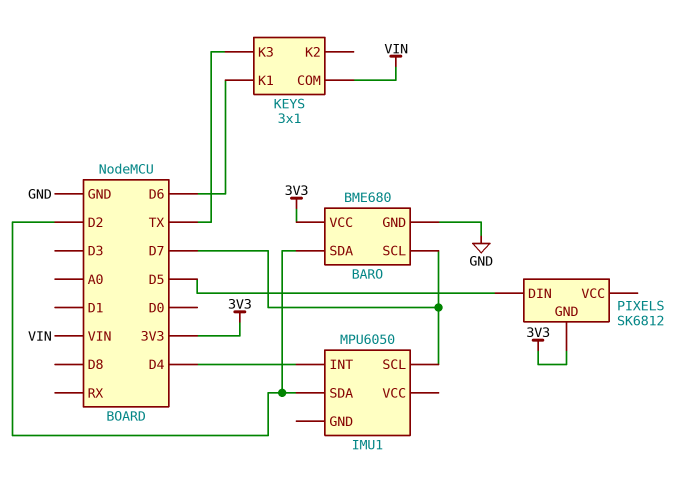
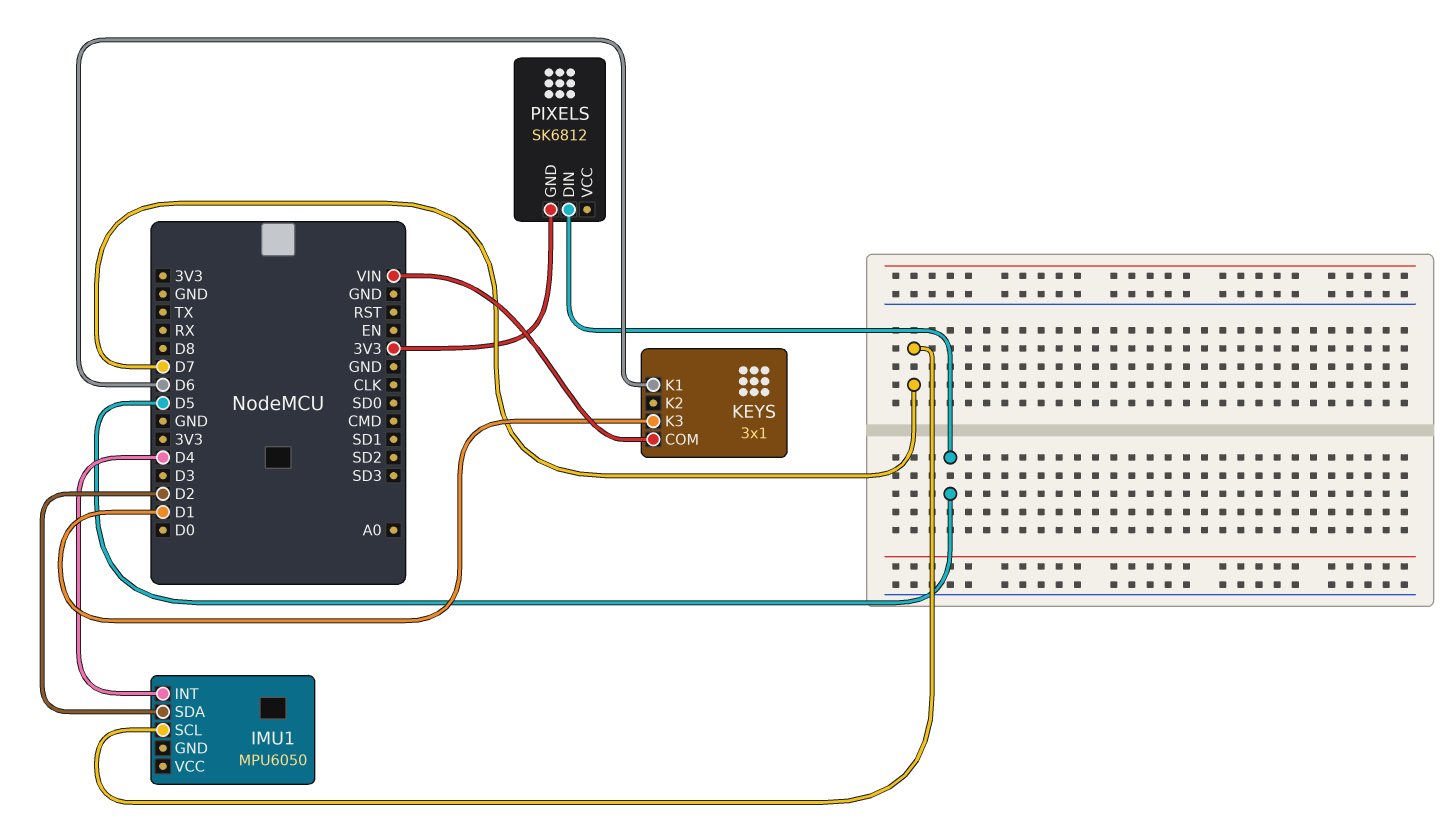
BARO: BME680 -> none
BARO pin GND: GND -> none
BARO pin SCL: D7 -> none
BARO pin SDA: D2 -> none
BARO pin VCC: 3V3 -> none
KEYS pin K3: TX -> D1

